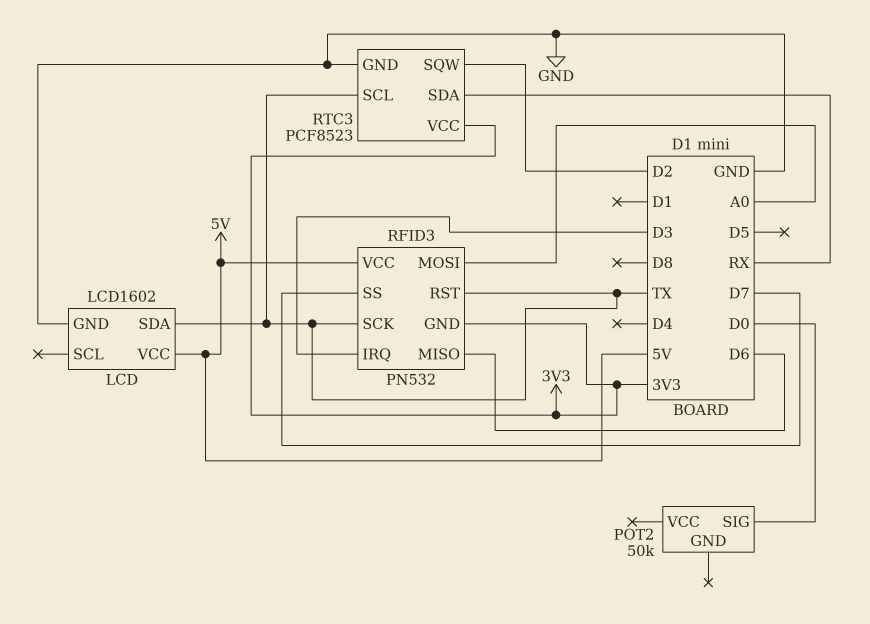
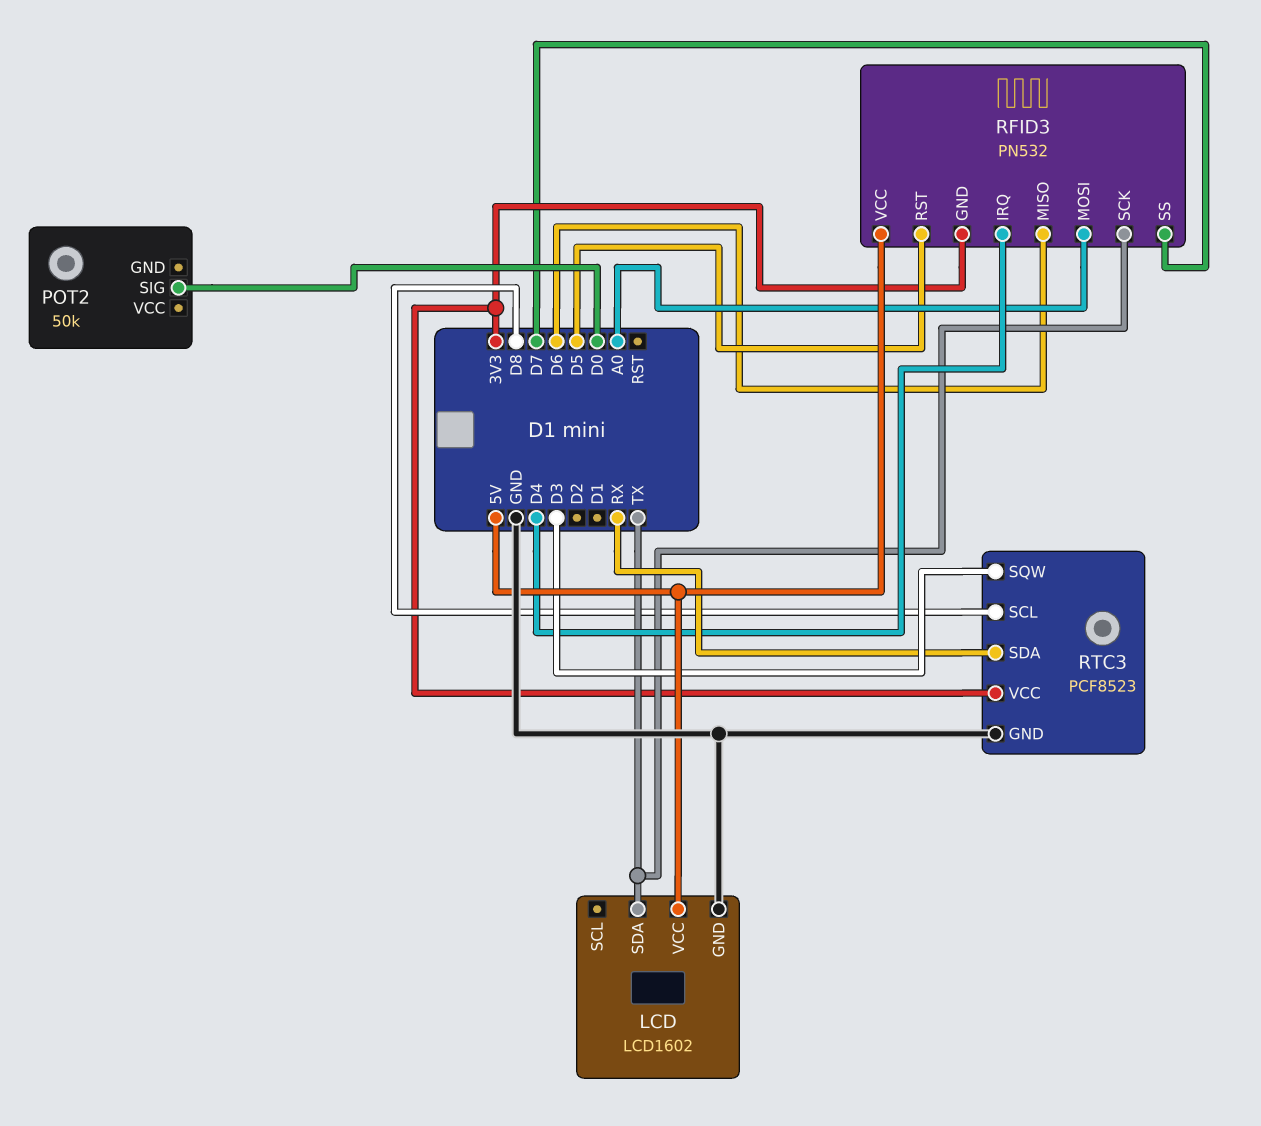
RFID3 pin IRQ: D3 -> D4
RFID3 pin RST: TX -> D5
RTC3 pin SCL: TX -> D8
RTC3 pin SQW: D2 -> D3

